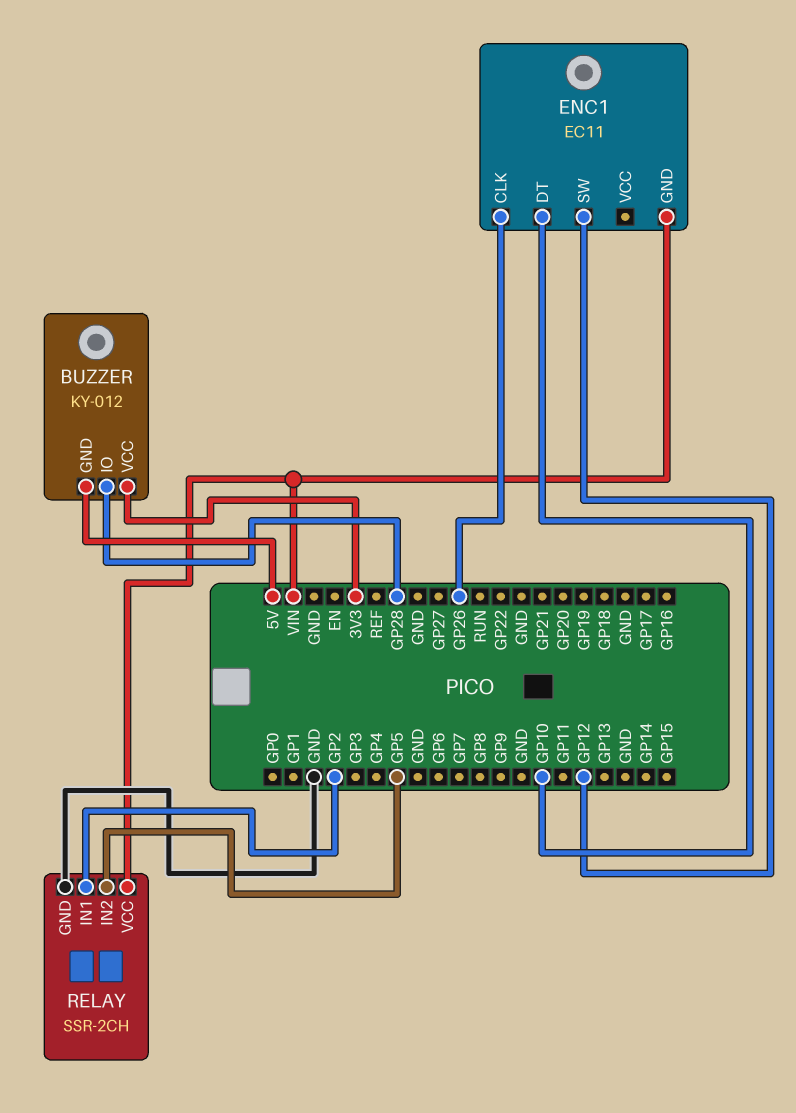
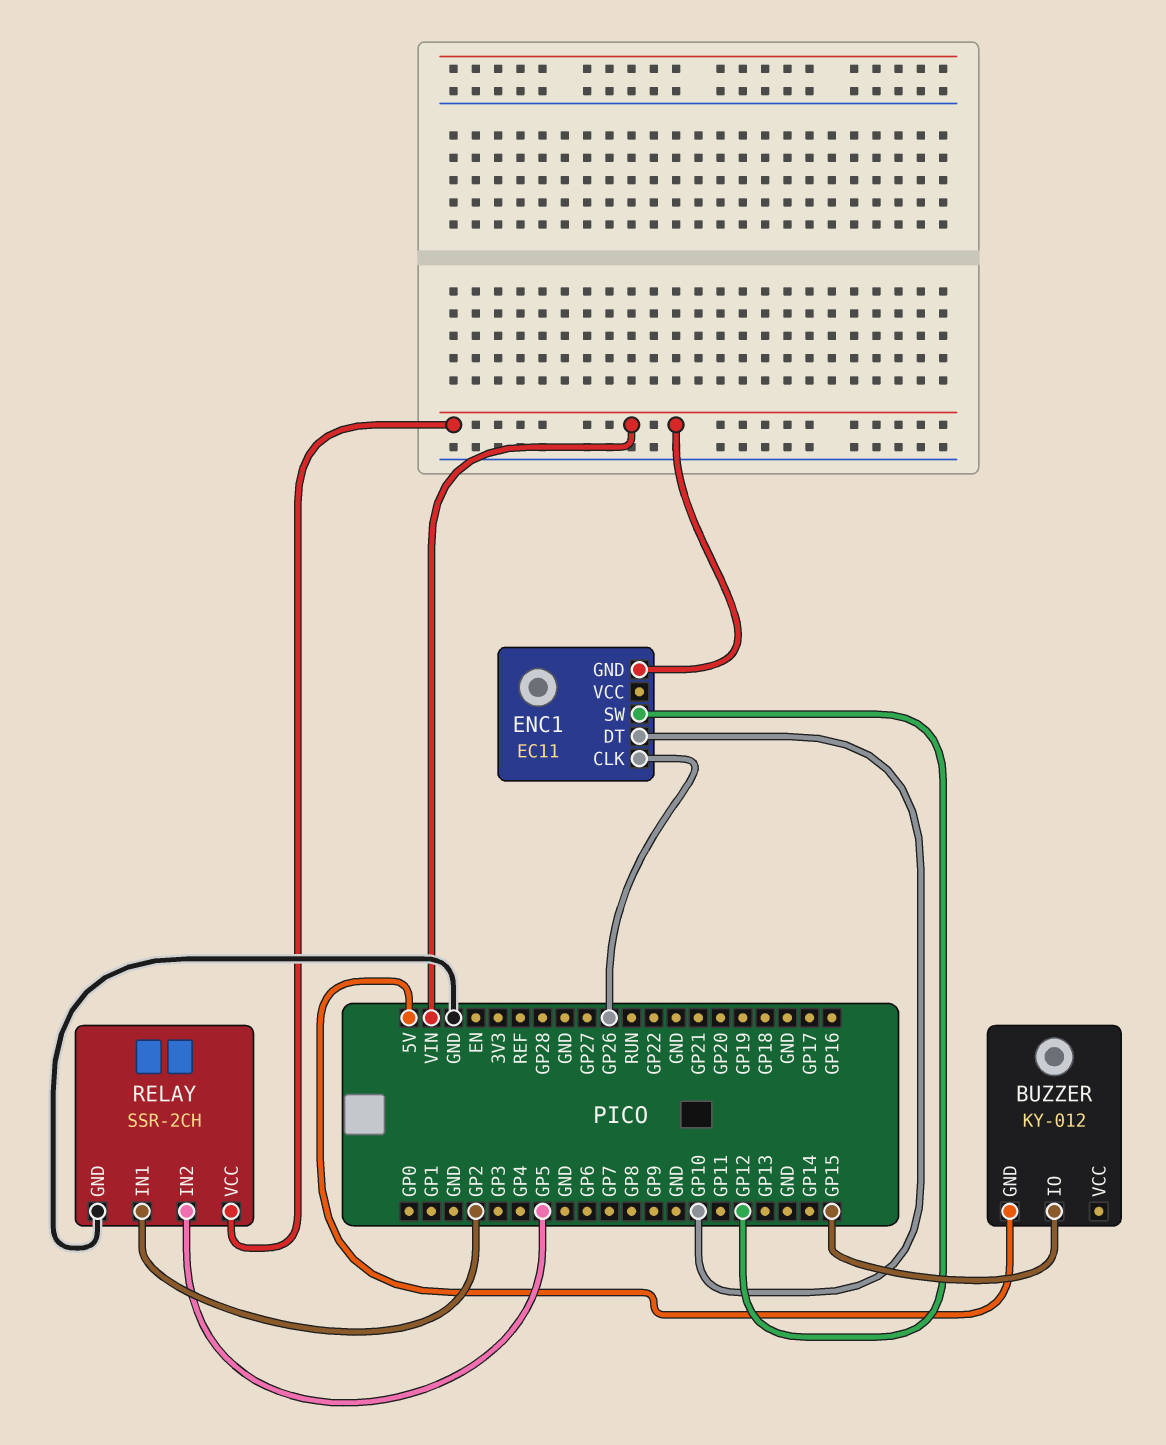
BUZZER pin IO: GP28 -> GP15
BUZZER pin VCC: 3V3 -> none

